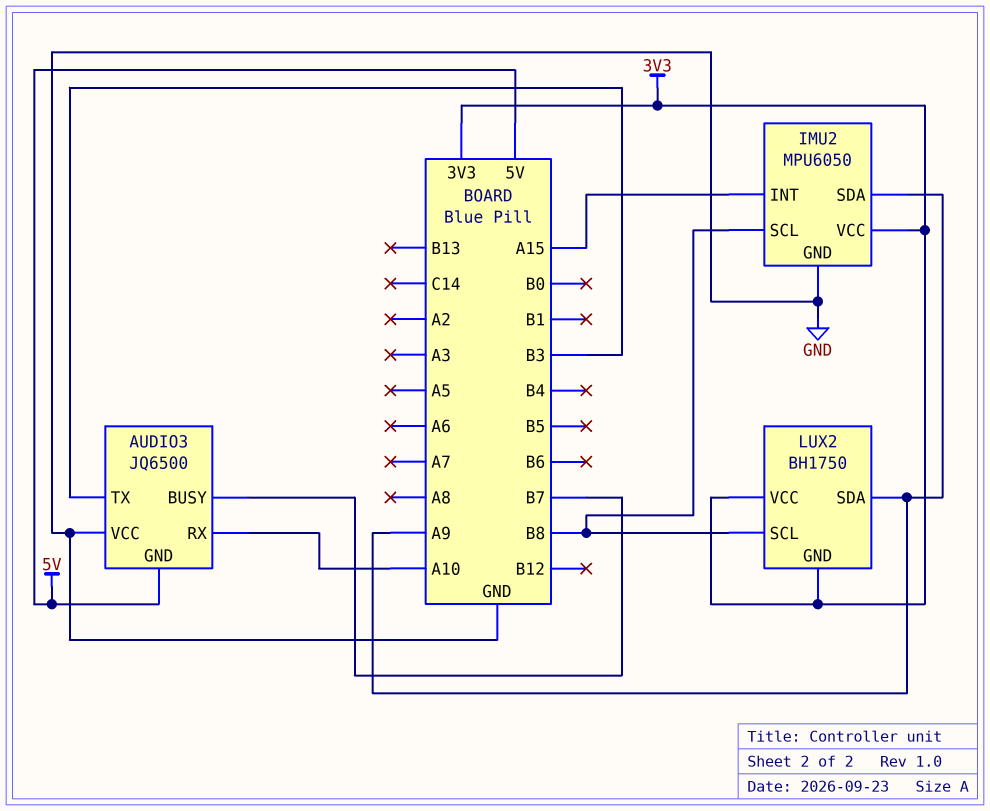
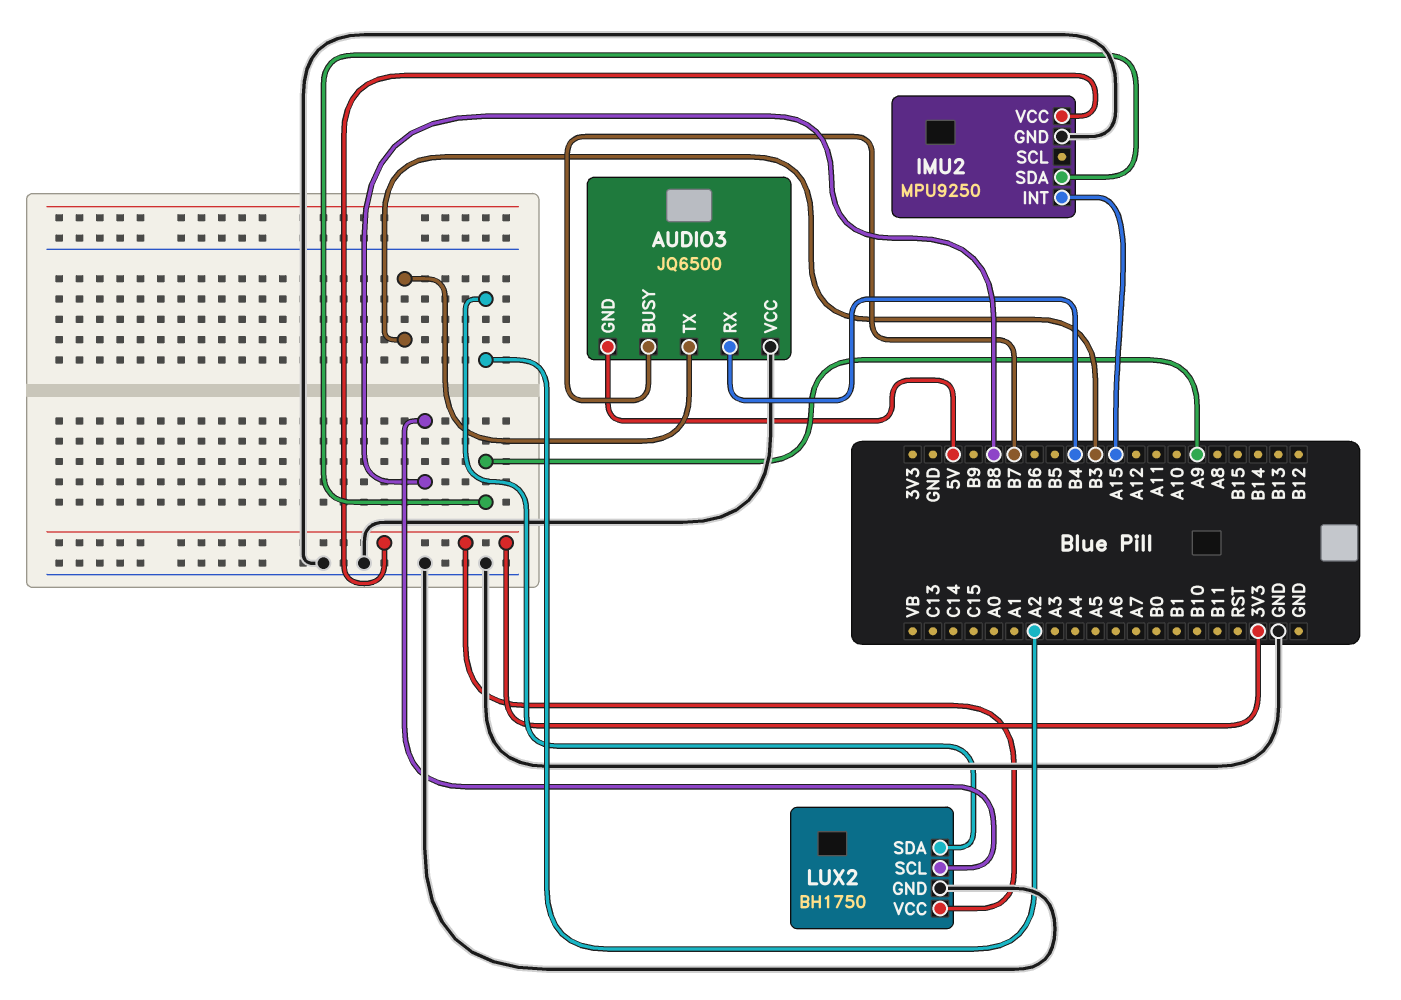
AUDIO3 pin RX: A10 -> B4
IMU2: MPU6050 -> MPU9250
IMU2 pin SCL: B8 -> none
LUX2 pin GND: 3V3 -> GND
LUX2 pin SDA: A9 -> A2

